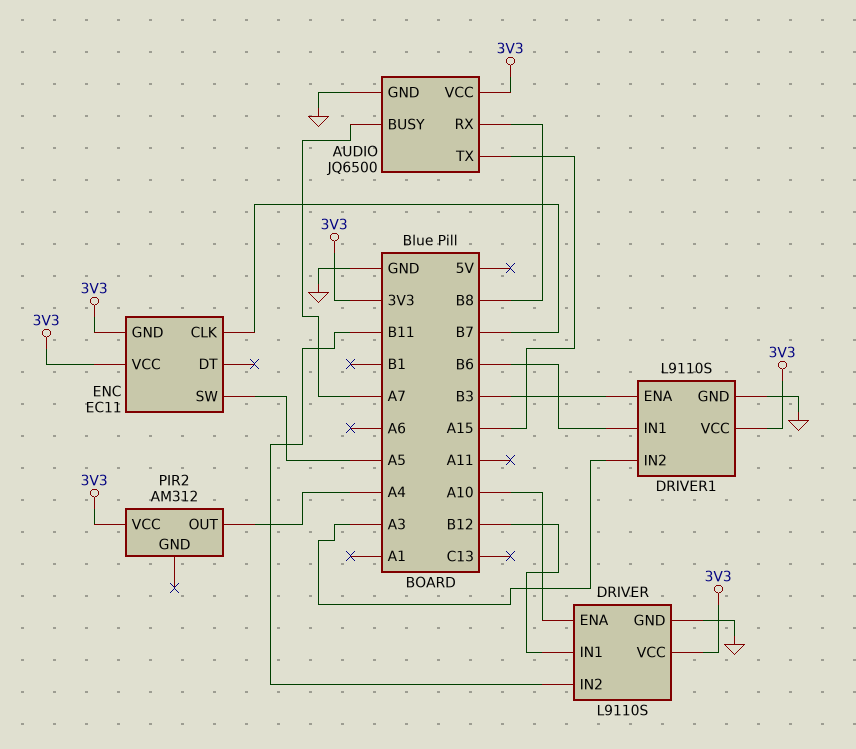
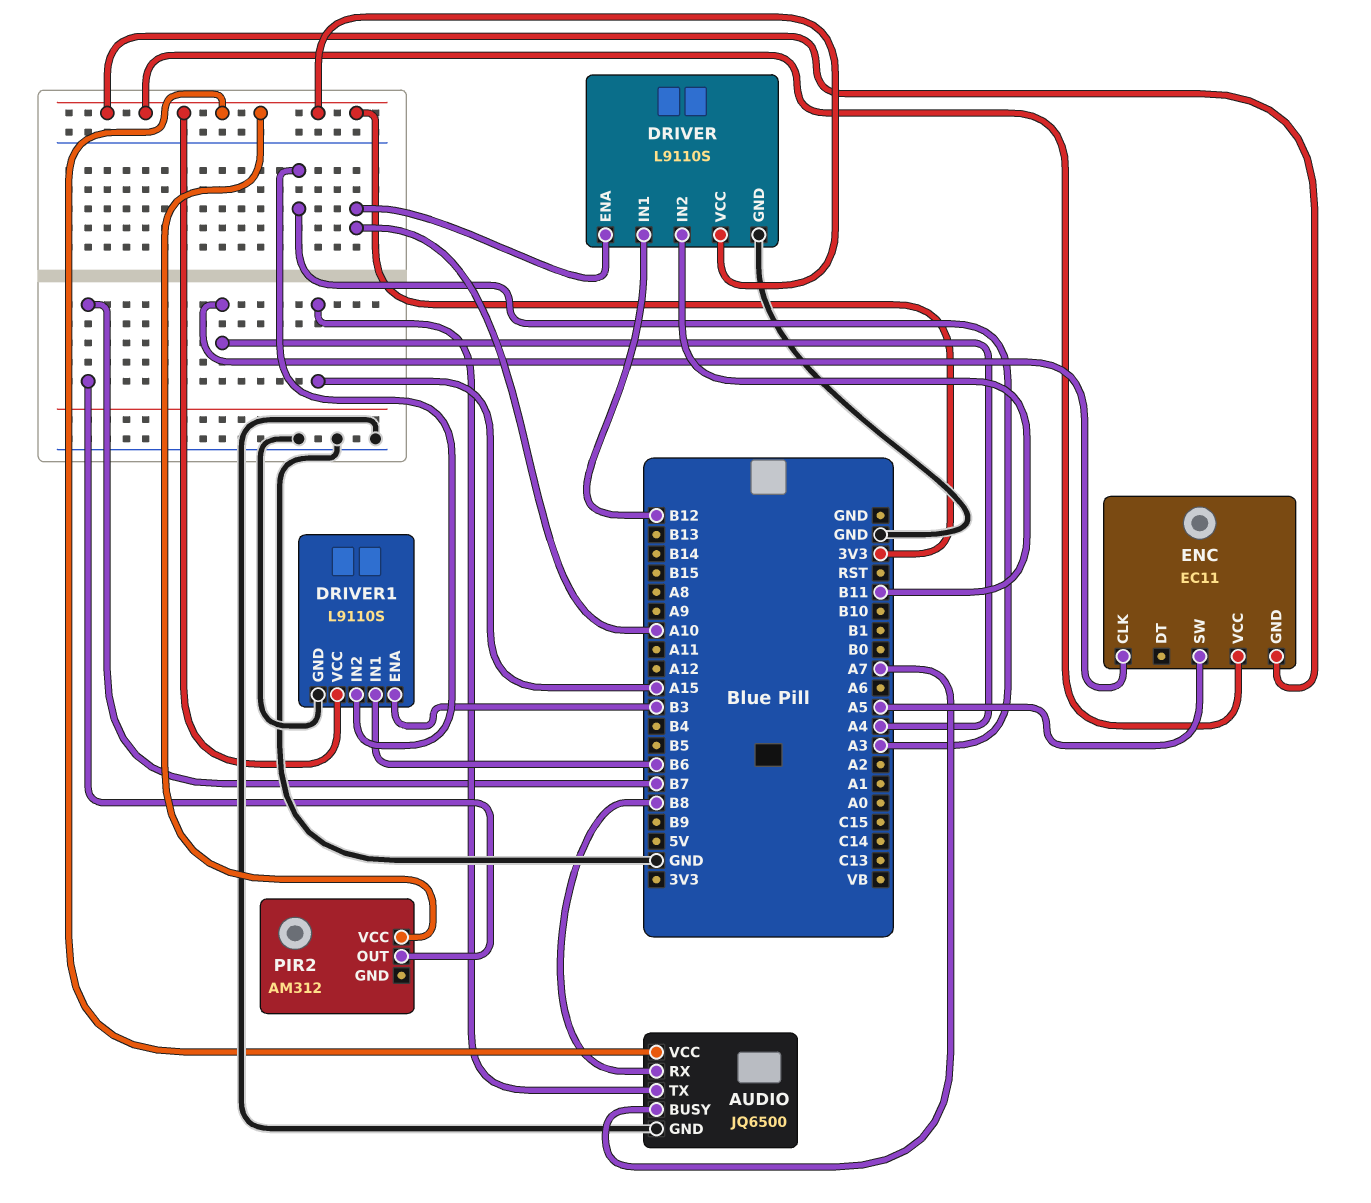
ENC pin CLK: B7 -> A4
PIR2 pin OUT: A4 -> B7

